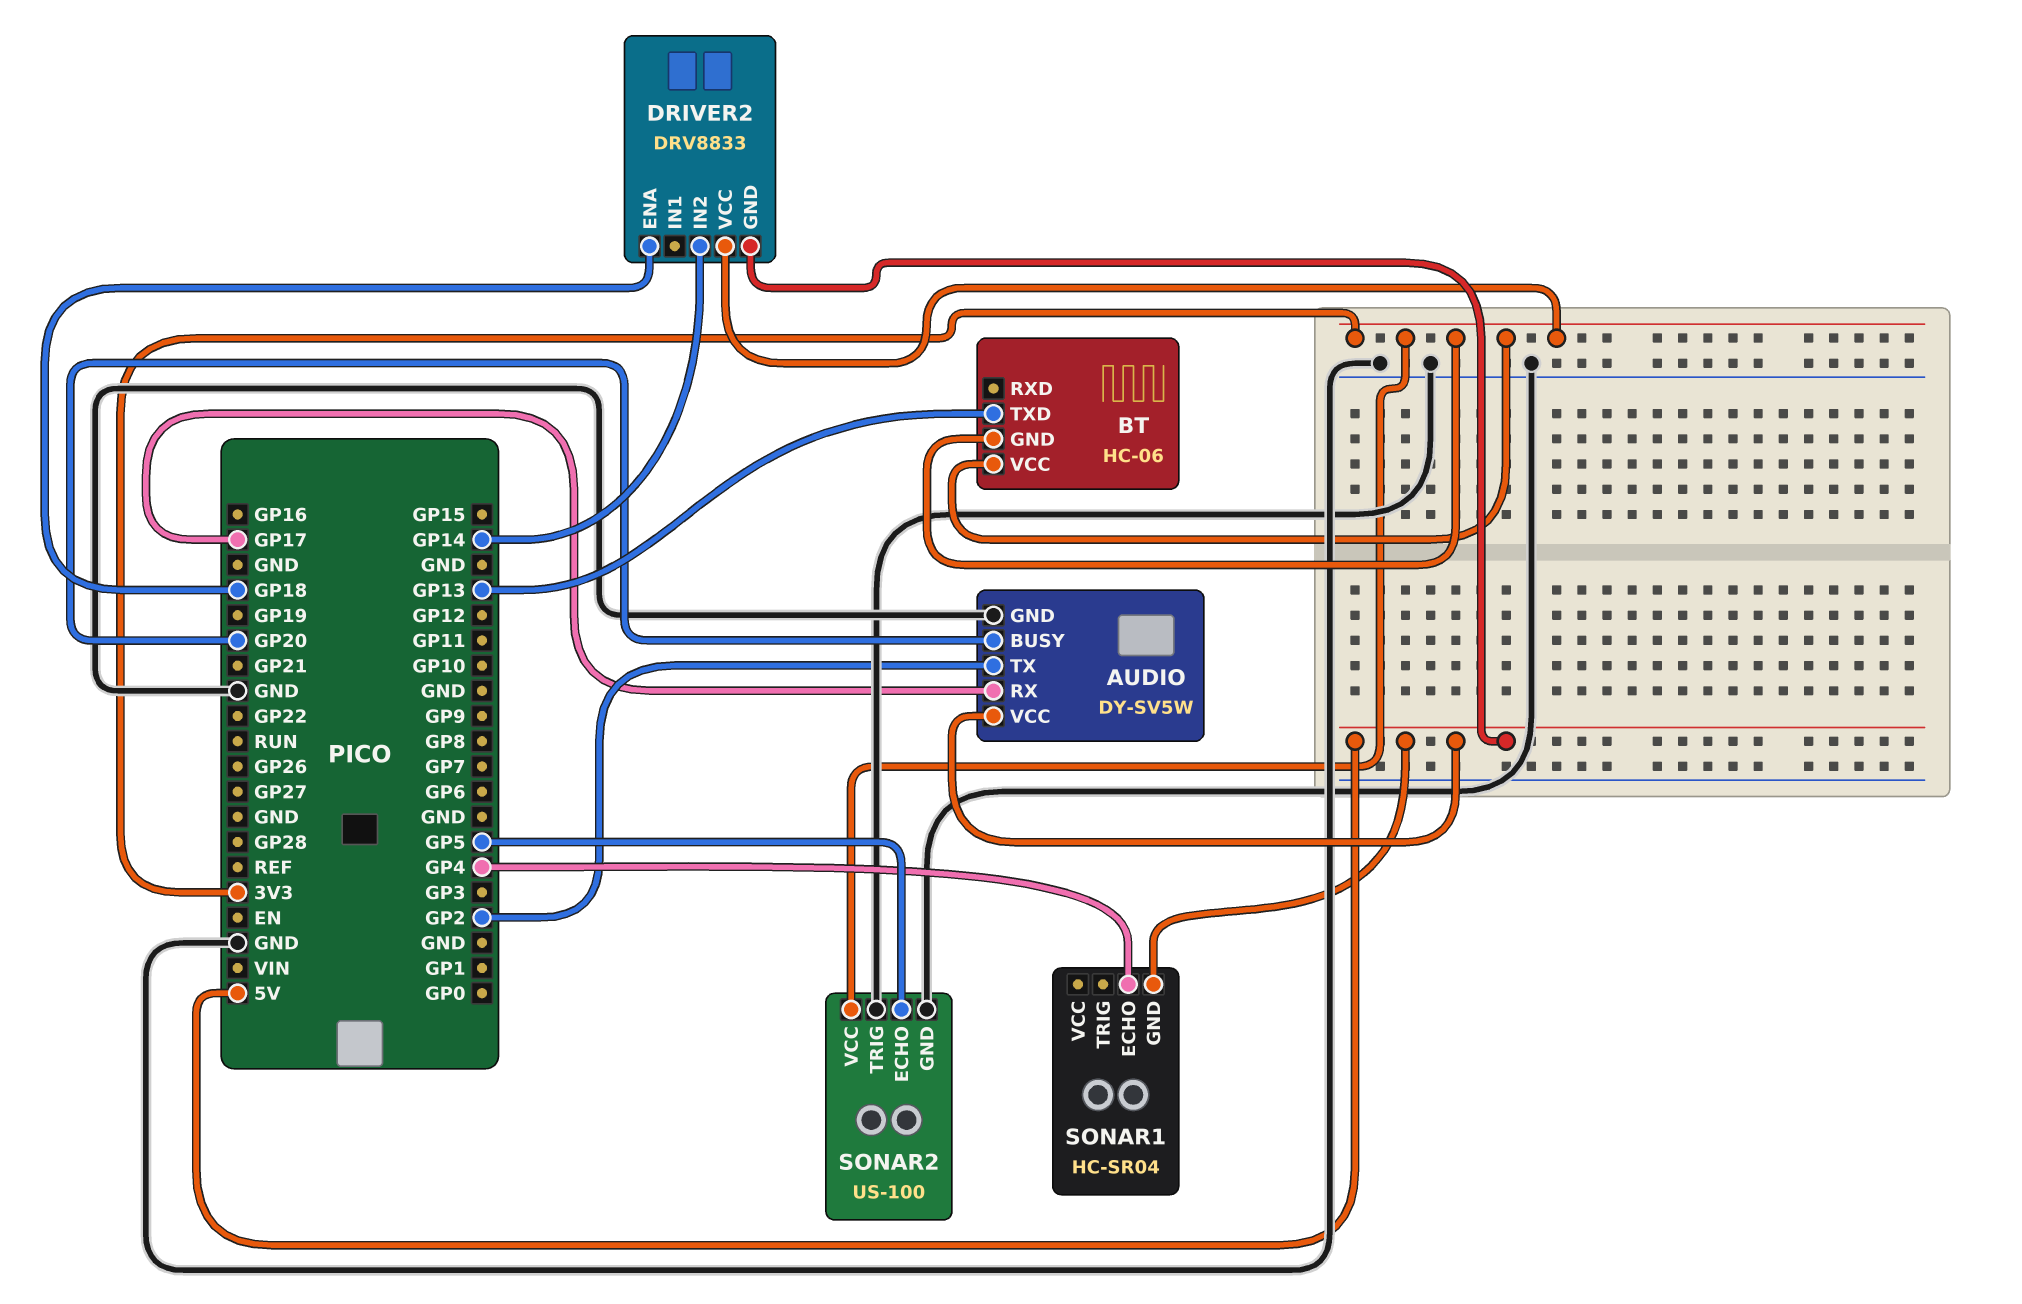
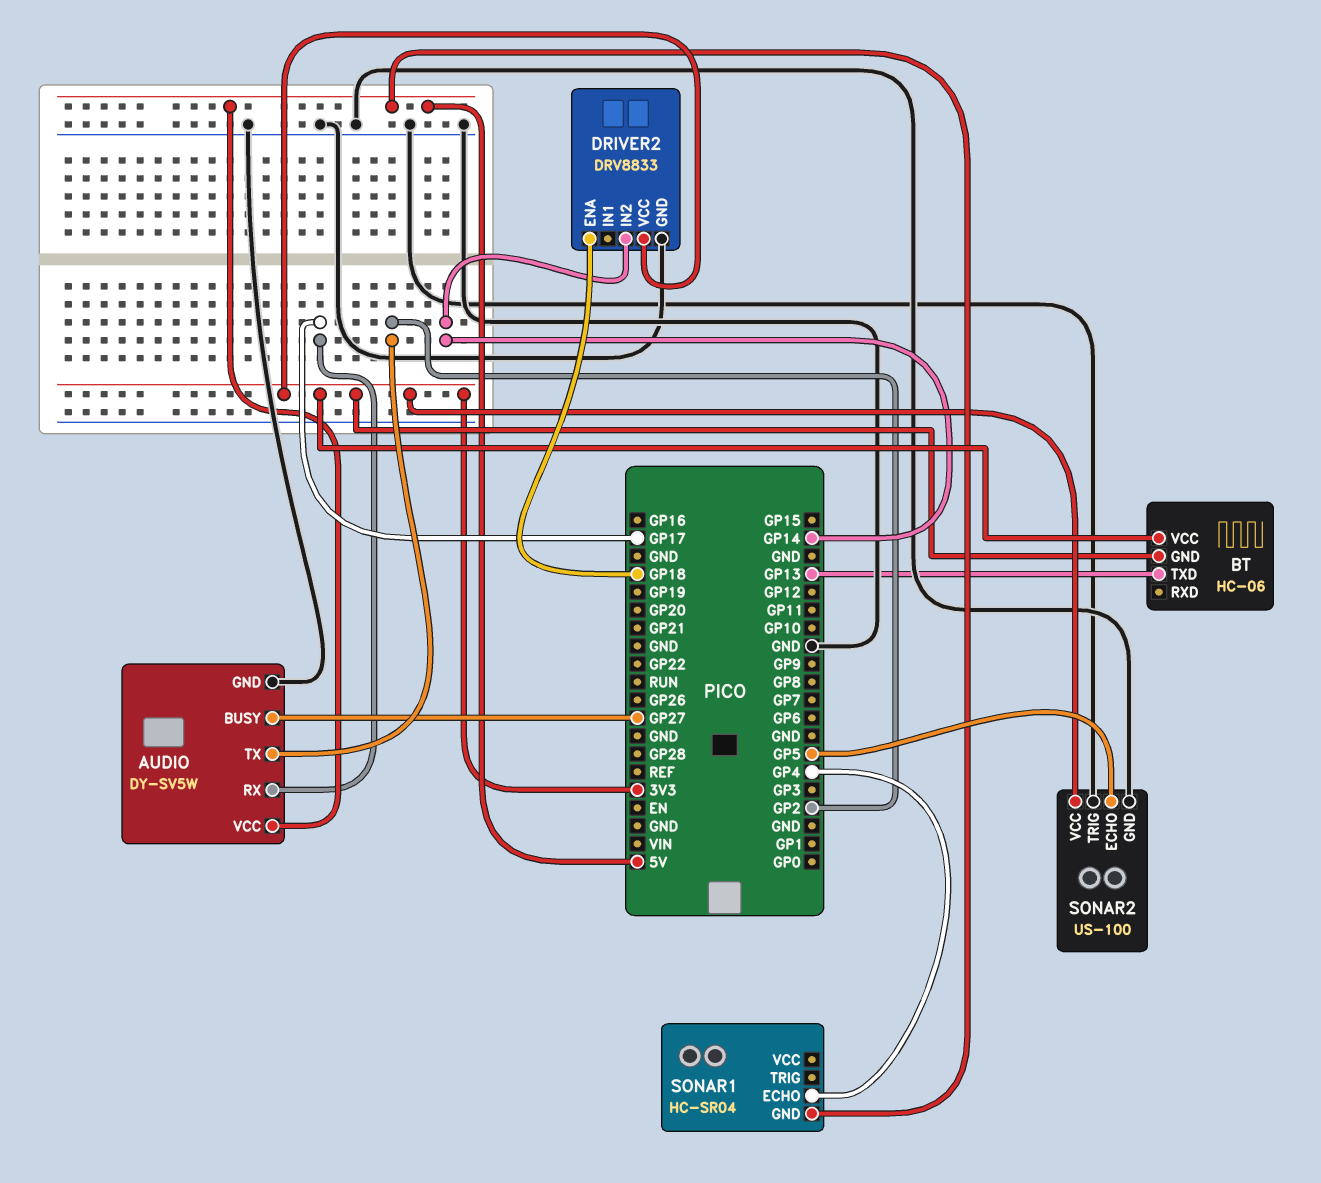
AUDIO pin BUSY: GP20 -> GP27
DRIVER2 pin GND: 5V -> GND

